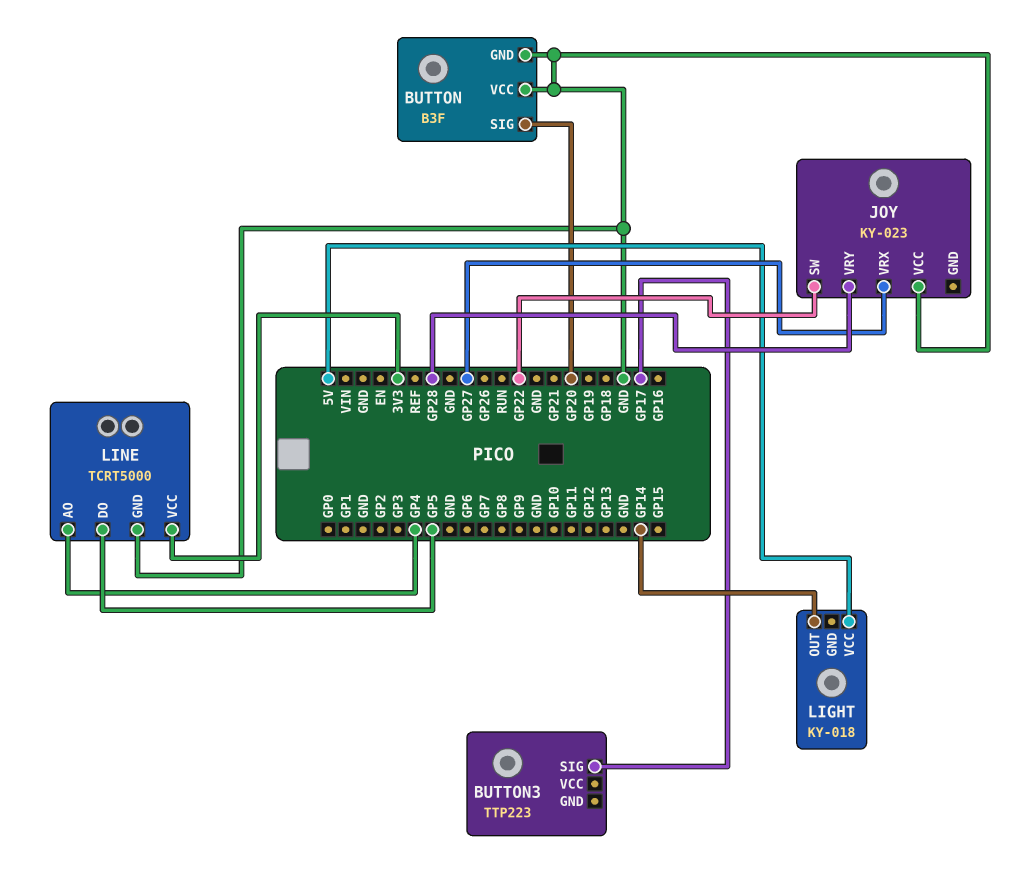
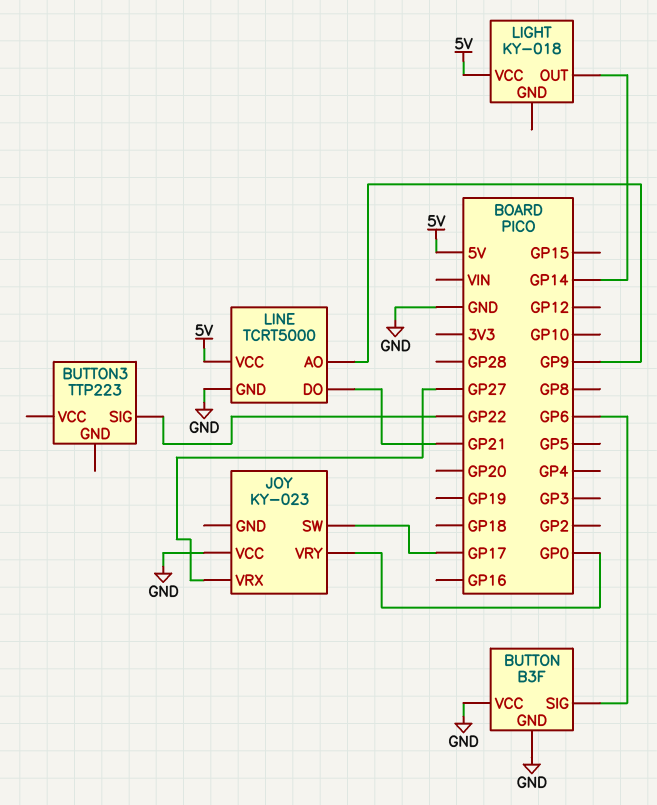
BUTTON pin SIG: GP20 -> GP6
BUTTON3 pin SIG: GP17 -> GP22
JOY pin SW: GP22 -> GP17
JOY pin VRY: GP28 -> GP0
LINE pin AO: GP4 -> GP9
LINE pin DO: GP5 -> GP21
LINE pin VCC: 3V3 -> 5V

